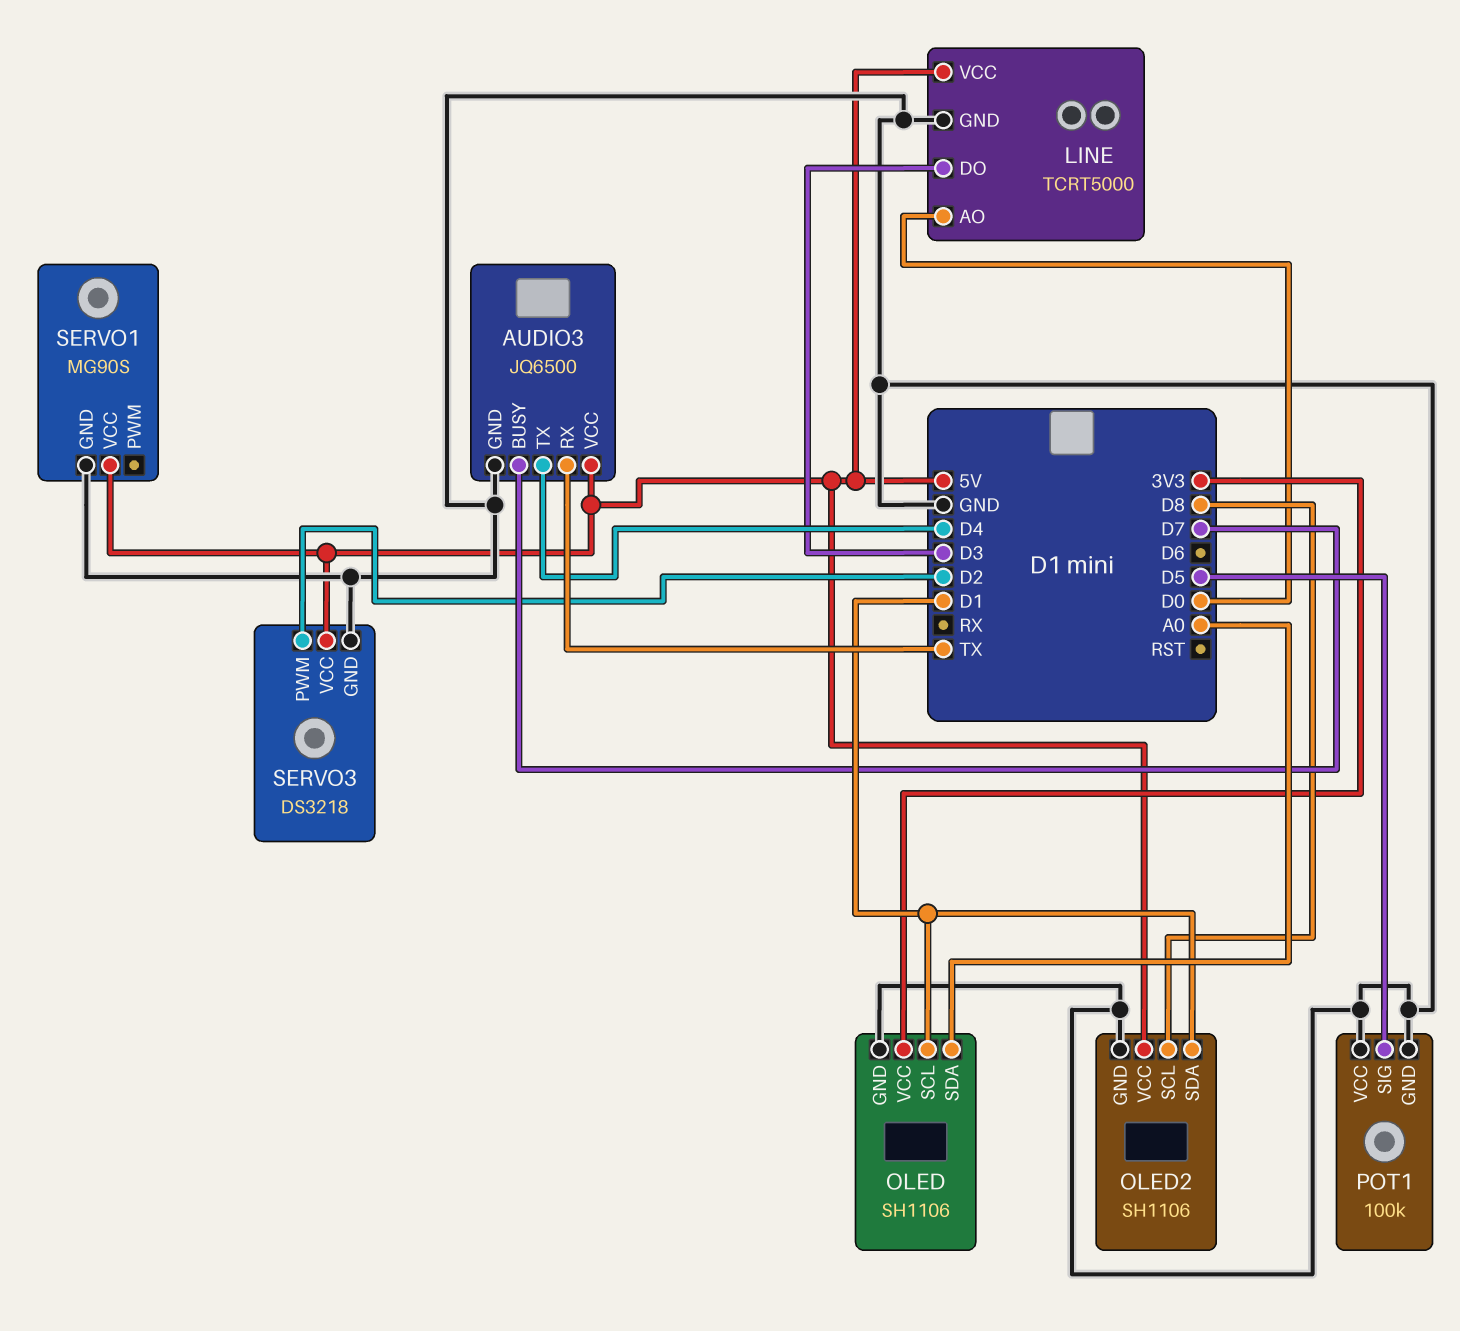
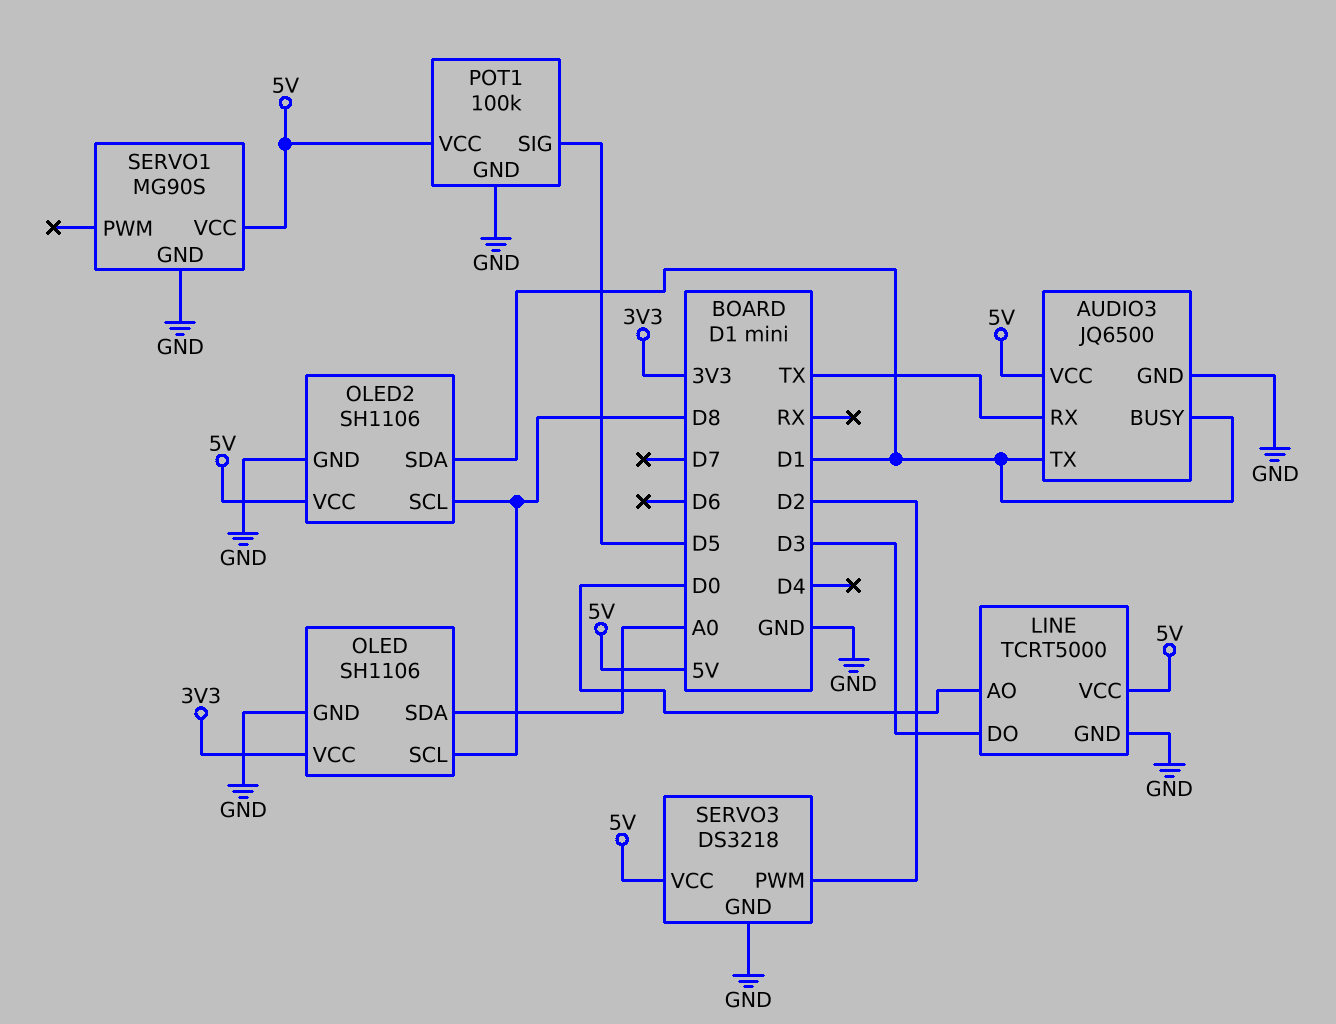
AUDIO3 pin BUSY: D7 -> D1
AUDIO3 pin TX: D4 -> D1
OLED pin SCL: D1 -> D8
POT1 pin VCC: GND -> 5V

